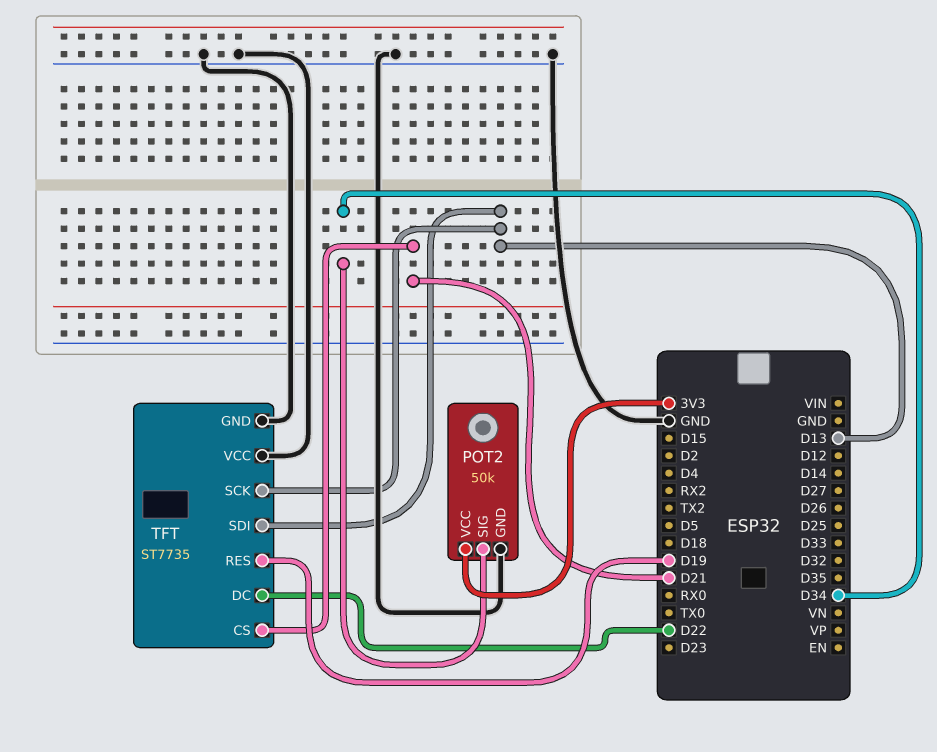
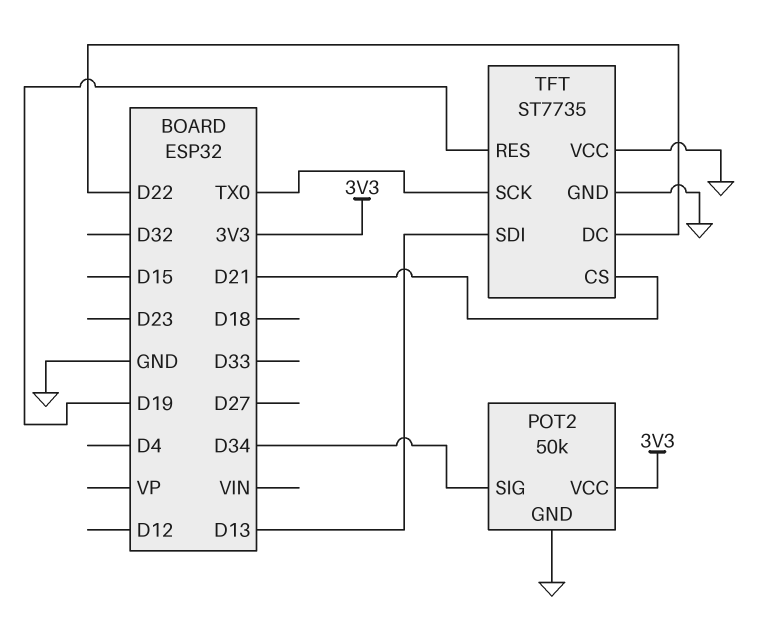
TFT pin SCK: D13 -> TX0

